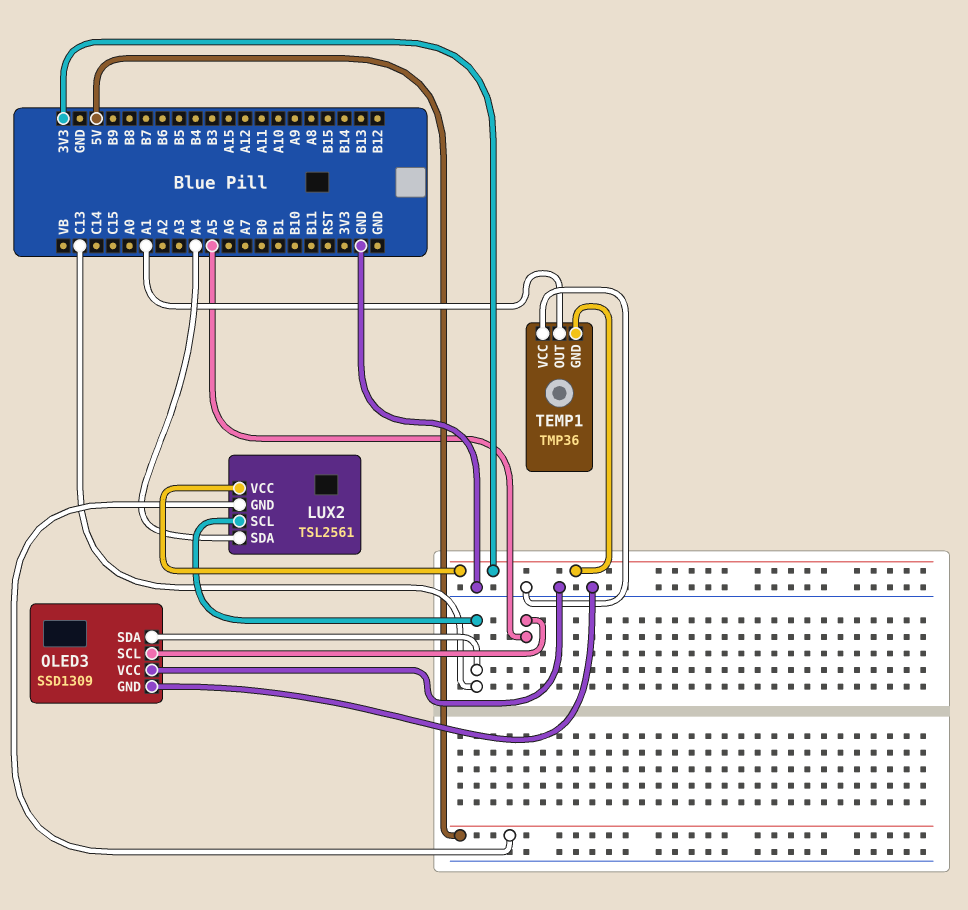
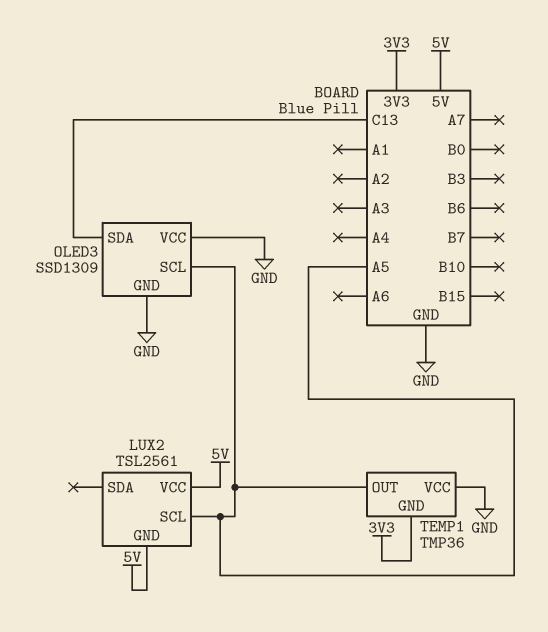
LUX2 pin SCL: C13 -> A5
LUX2 pin SDA: A4 -> none
LUX2 pin VCC: 3V3 -> 5V
TEMP1 pin OUT: A1 -> A5

